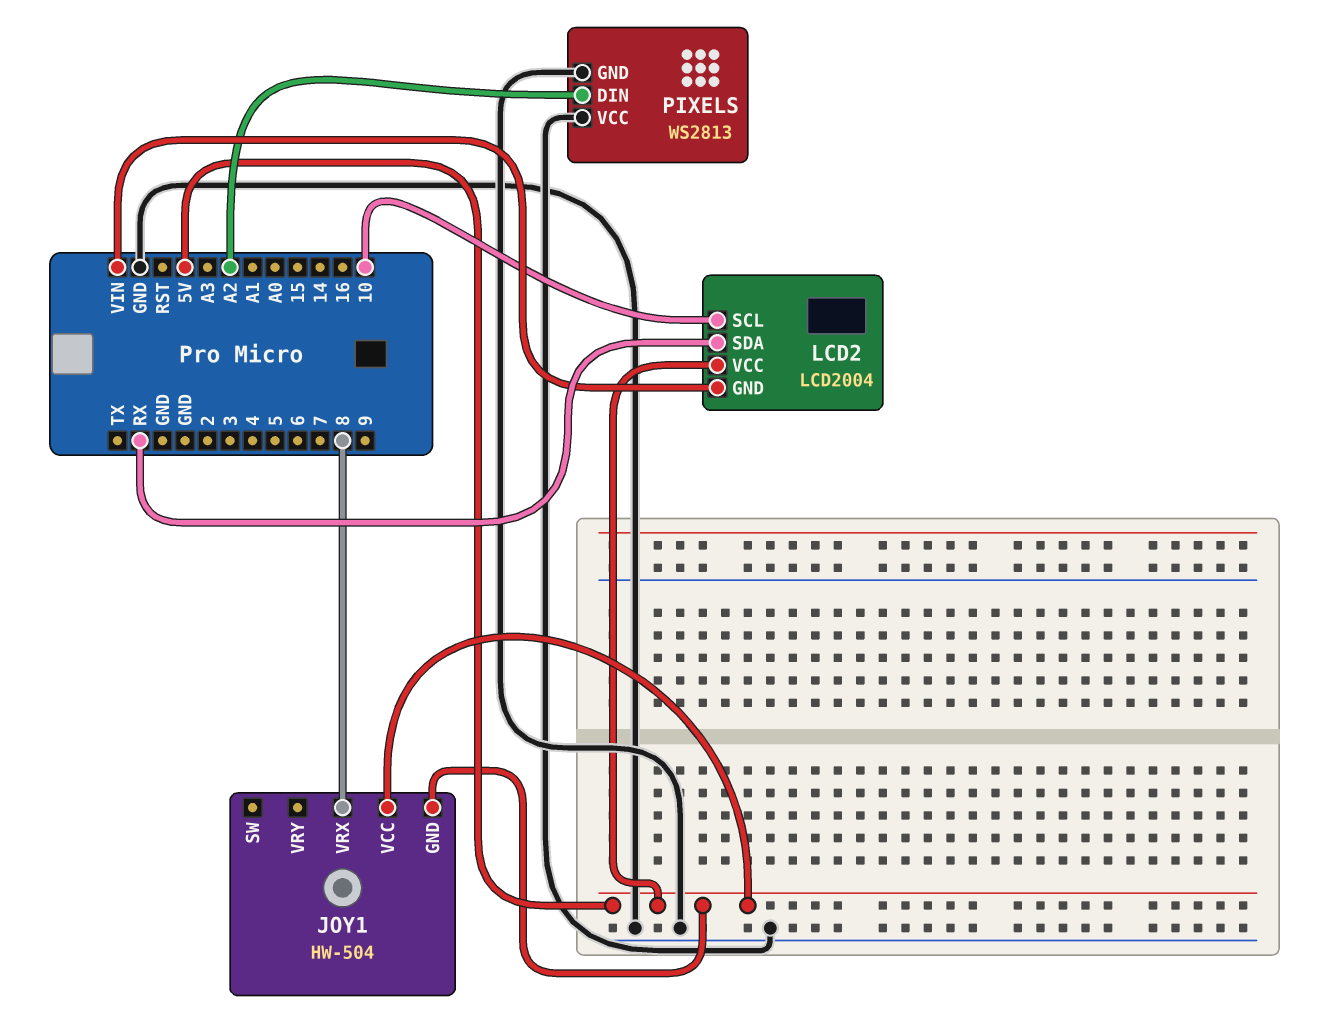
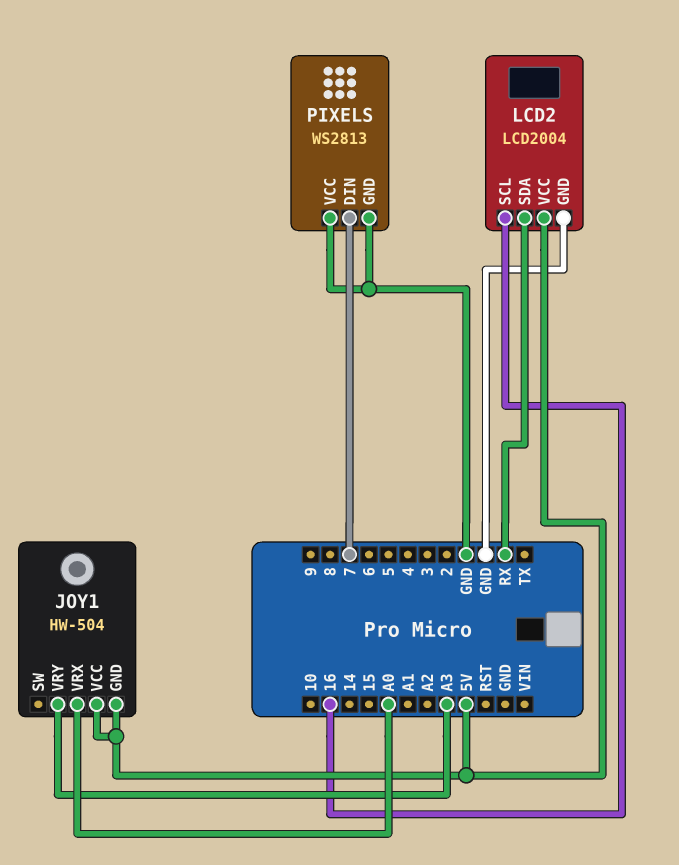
JOY1 pin VRX: 8 -> A0
JOY1 pin VRY: none -> A3
LCD2 pin GND: VIN -> GND
LCD2 pin SCL: 10 -> 16
PIXELS pin DIN: A2 -> 7

